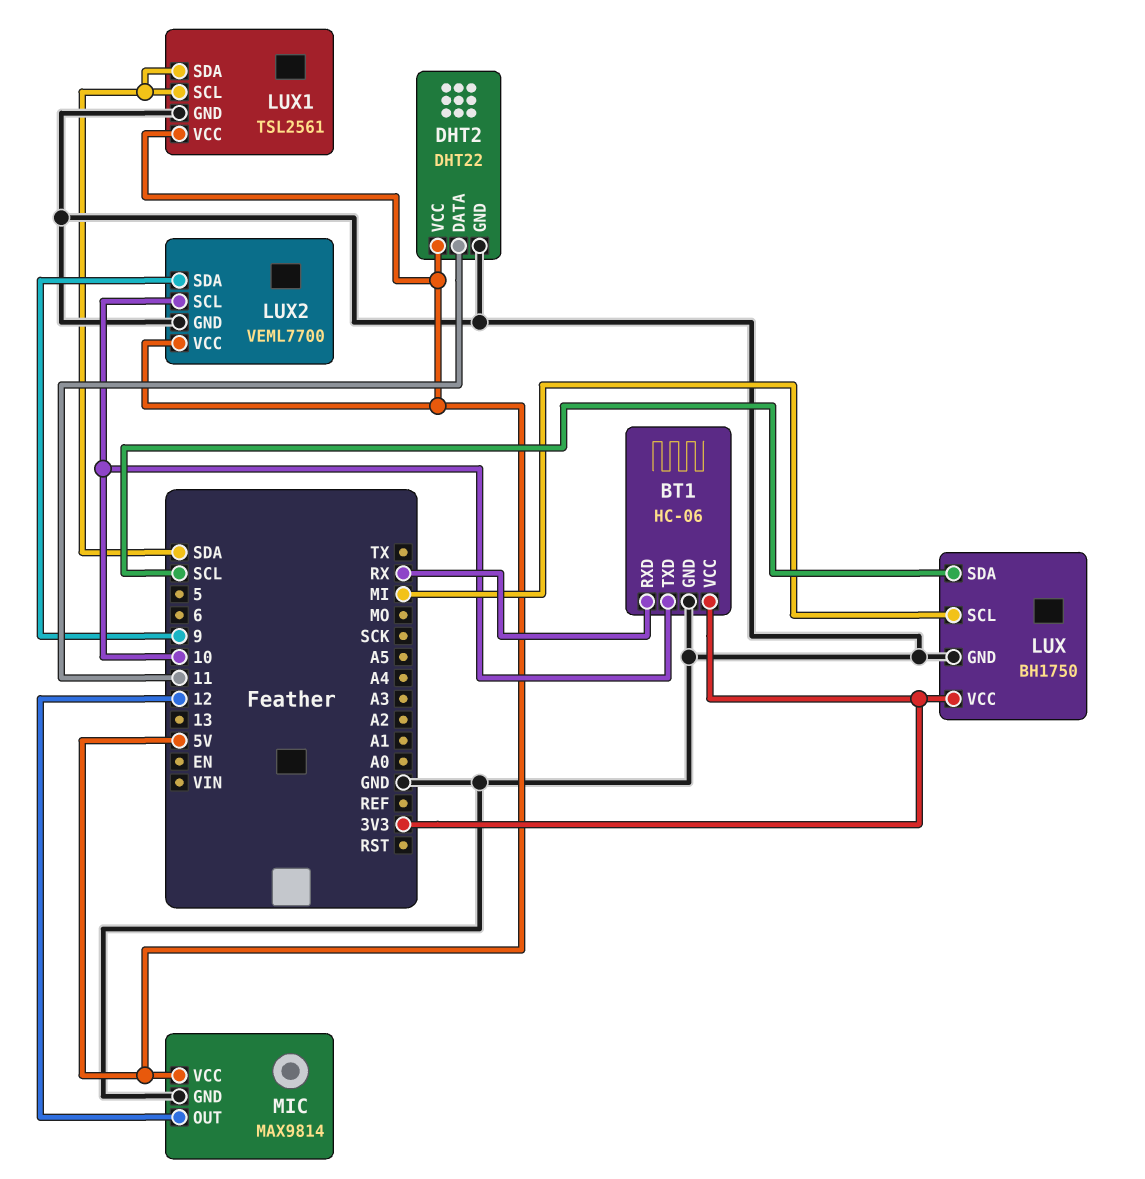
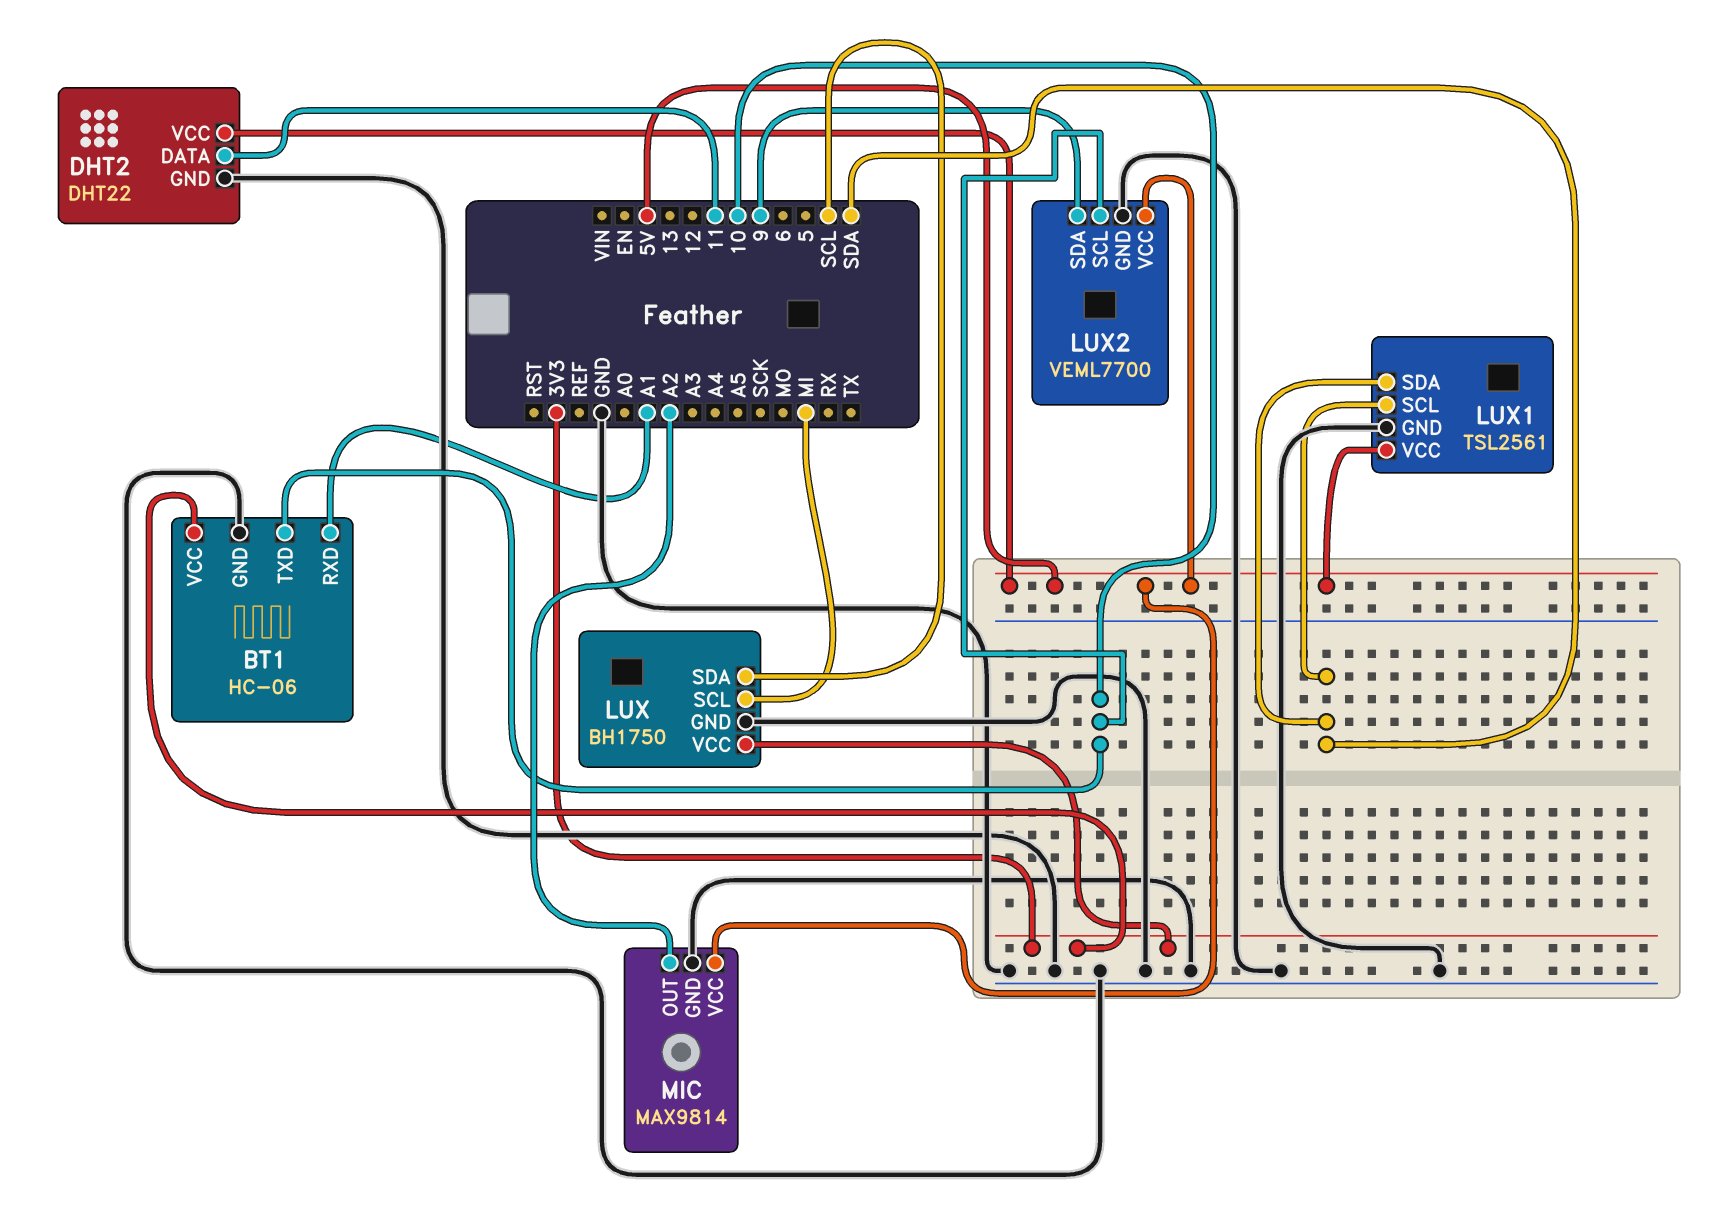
BT1 pin RXD: RX -> A1
MIC pin OUT: 12 -> A2

